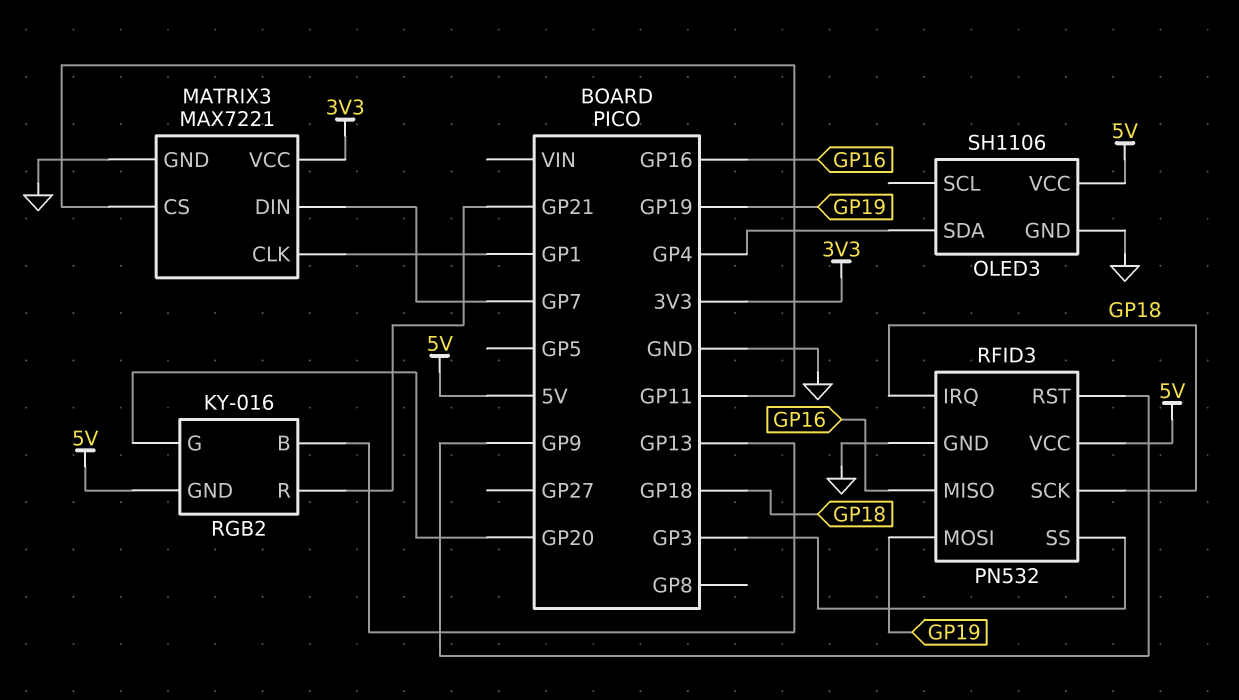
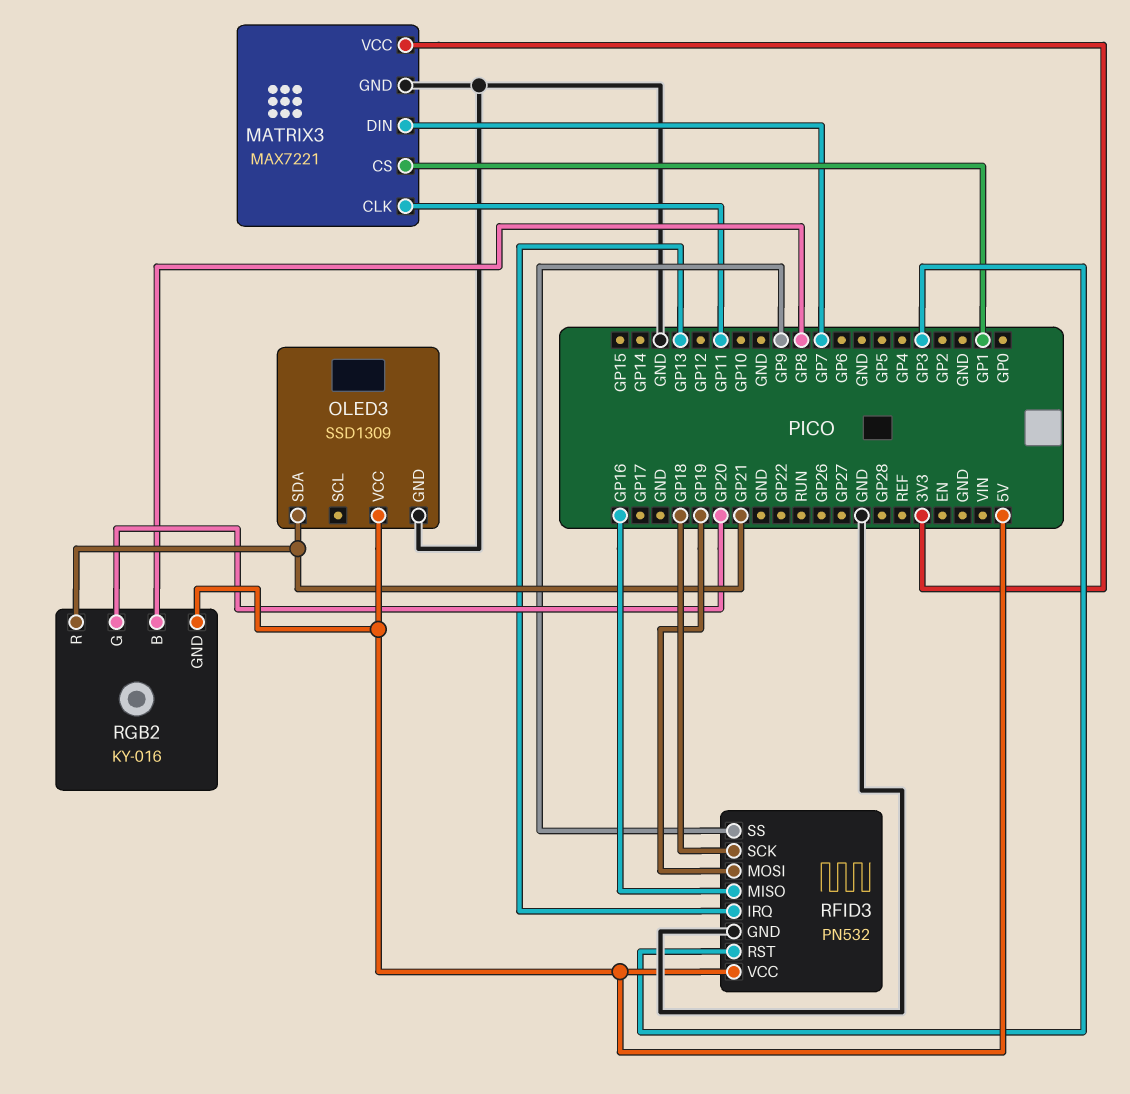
MATRIX3 pin CLK: GP1 -> GP11
MATRIX3 pin CS: GP11 -> GP1
OLED3: SH1106 -> SSD1309
OLED3 pin SDA: GP4 -> GP21
RFID3 pin IRQ: GP18 -> GP13
RFID3 pin RST: GP9 -> GP3
RFID3 pin SS: GP3 -> GP9
RGB2 pin B: GP13 -> GP8

